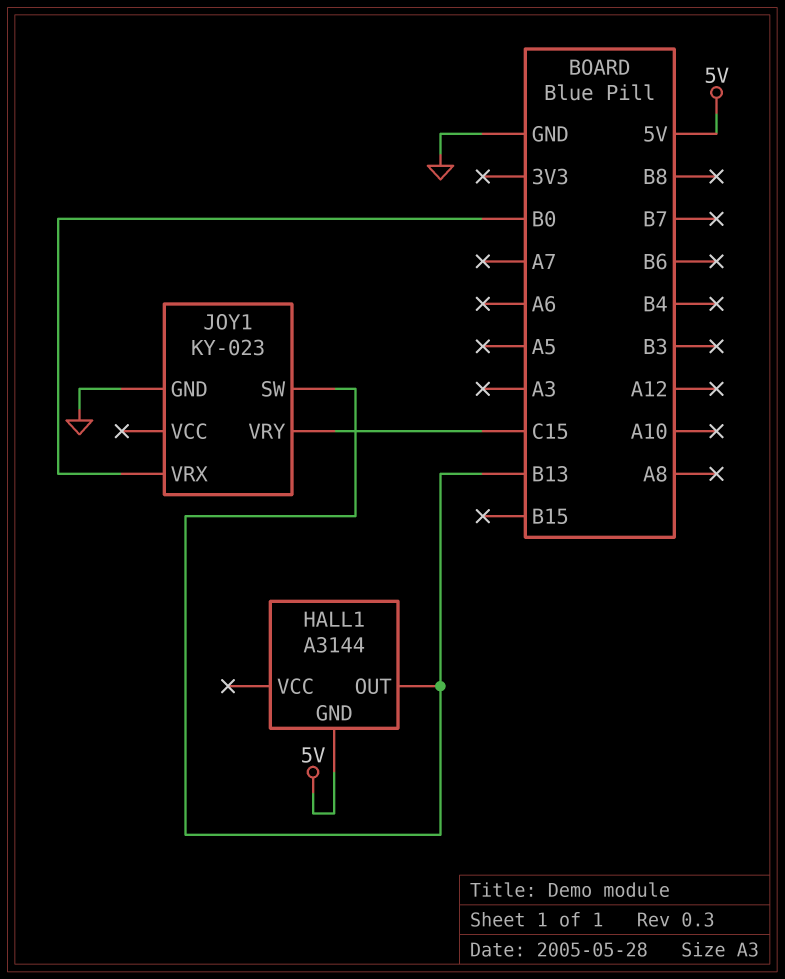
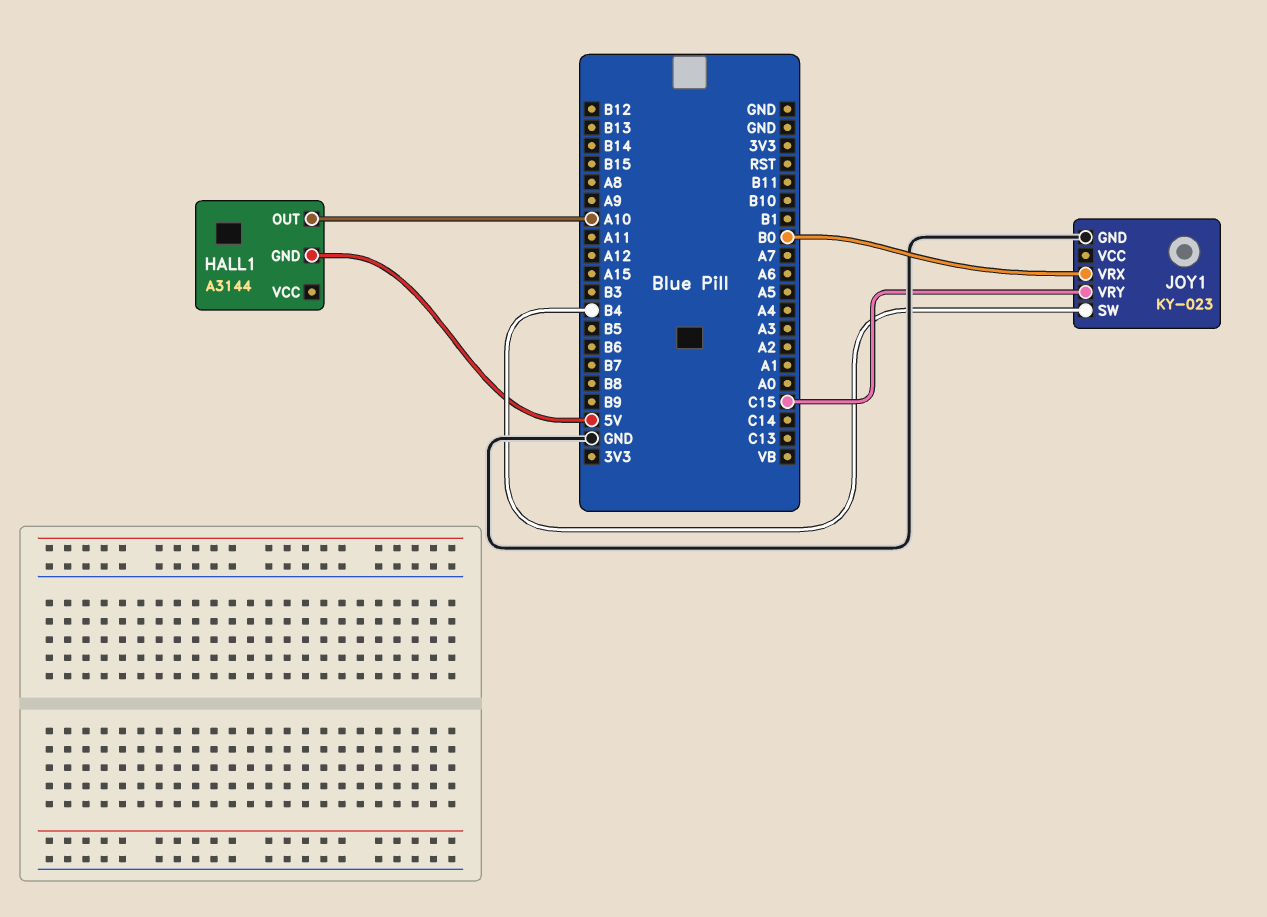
HALL1 pin OUT: B13 -> A10
JOY1 pin SW: B13 -> B4

